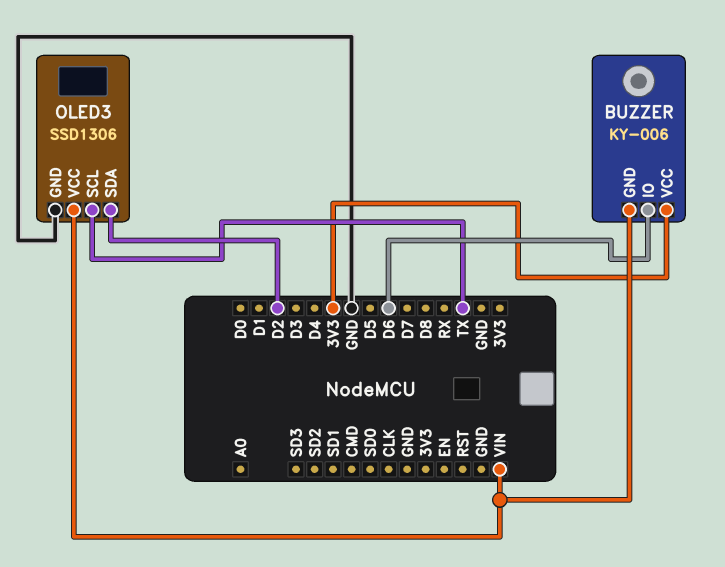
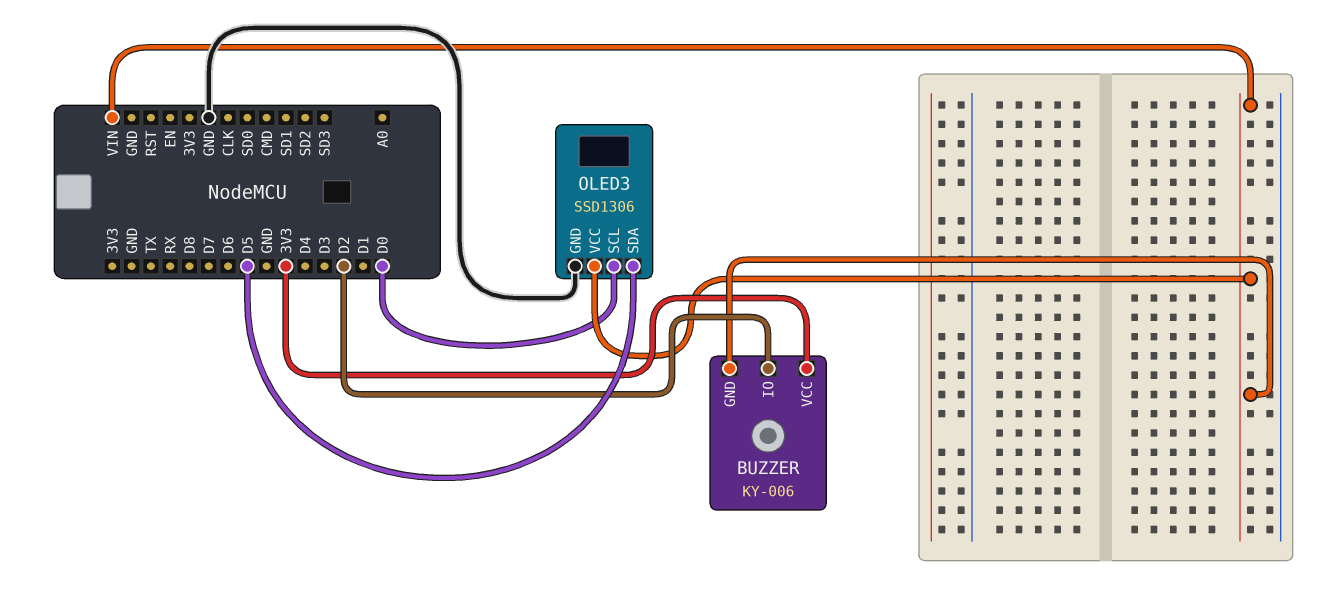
BUZZER pin IO: D6 -> D2
OLED3 pin SCL: TX -> D0
OLED3 pin SDA: D2 -> D5

